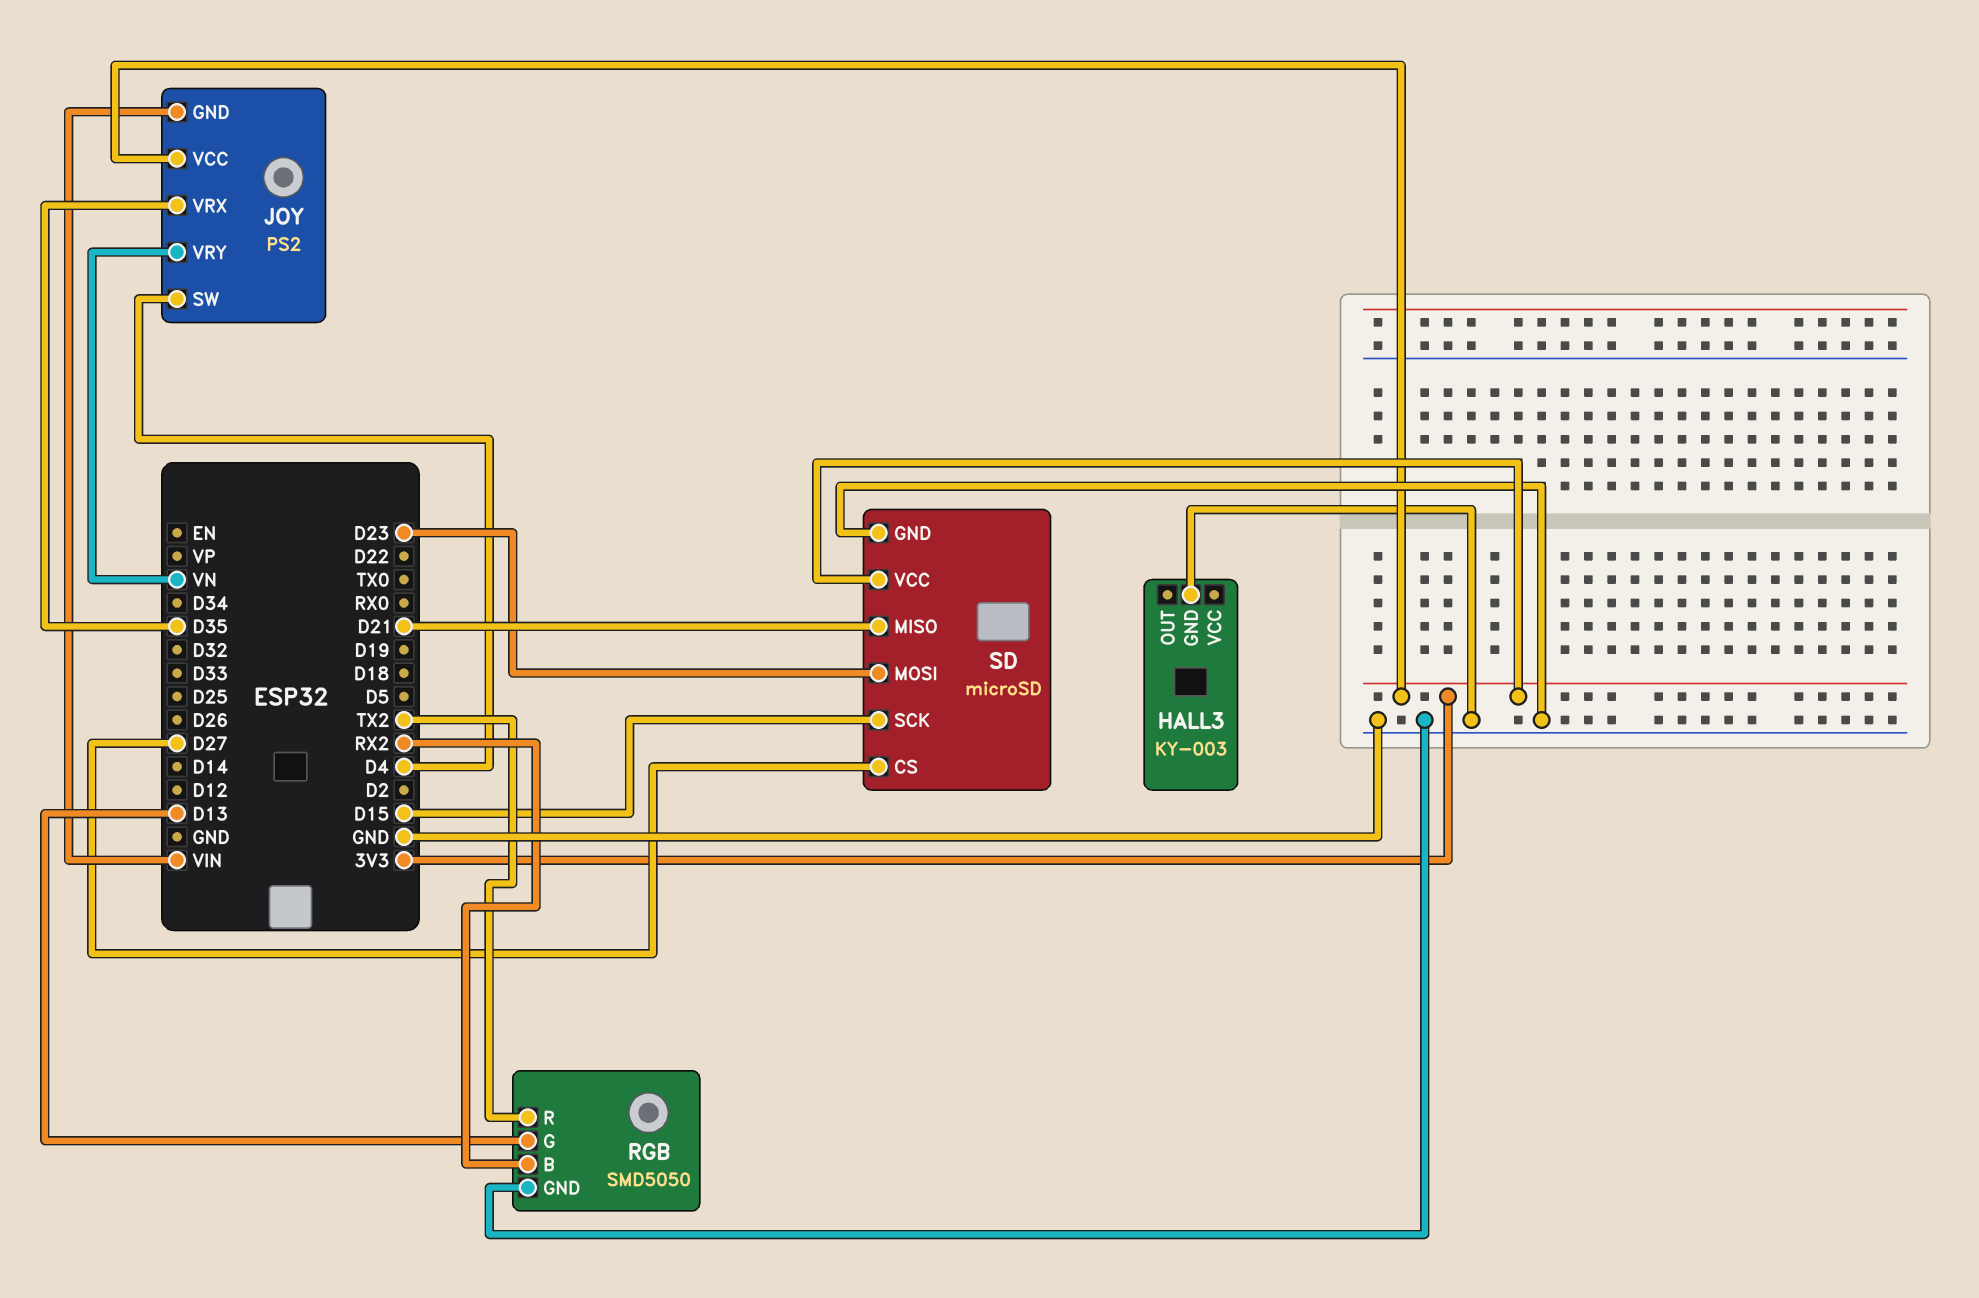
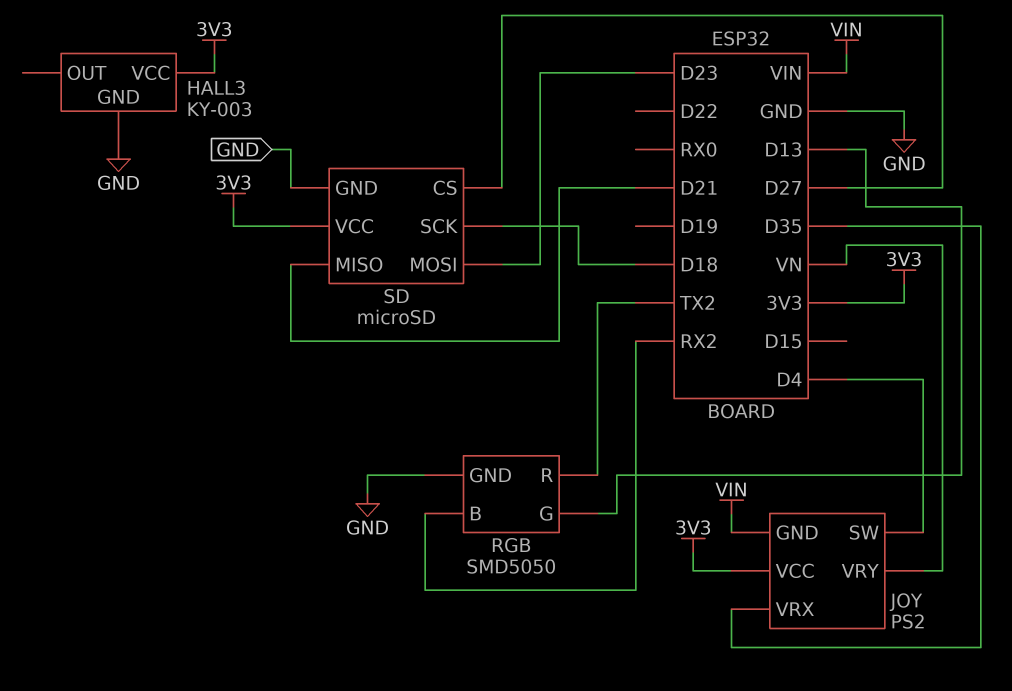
HALL3 pin VCC: none -> 3V3
SD pin SCK: D15 -> D18

